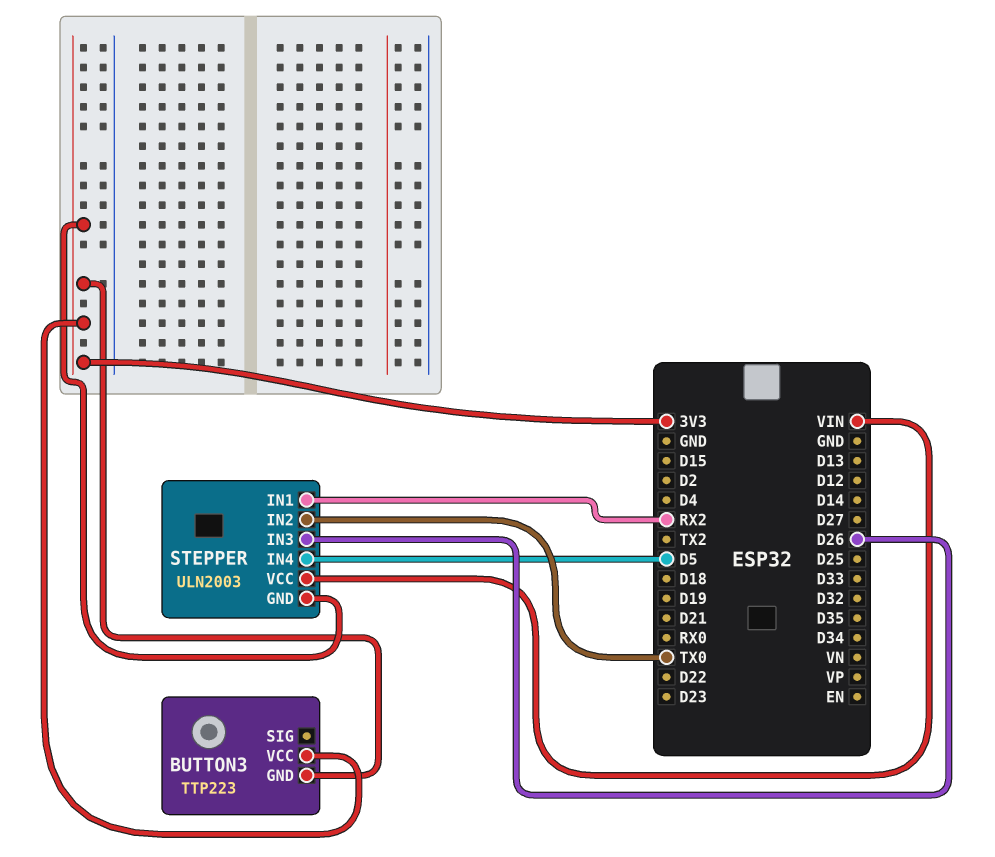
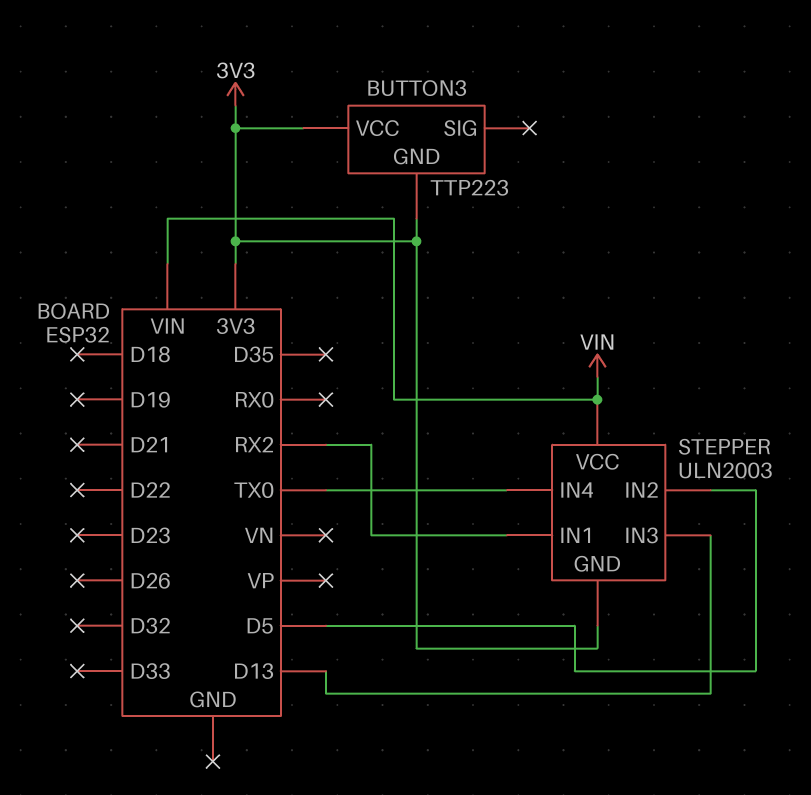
STEPPER pin IN2: TX0 -> D5
STEPPER pin IN3: D26 -> D13
STEPPER pin IN4: D5 -> TX0

